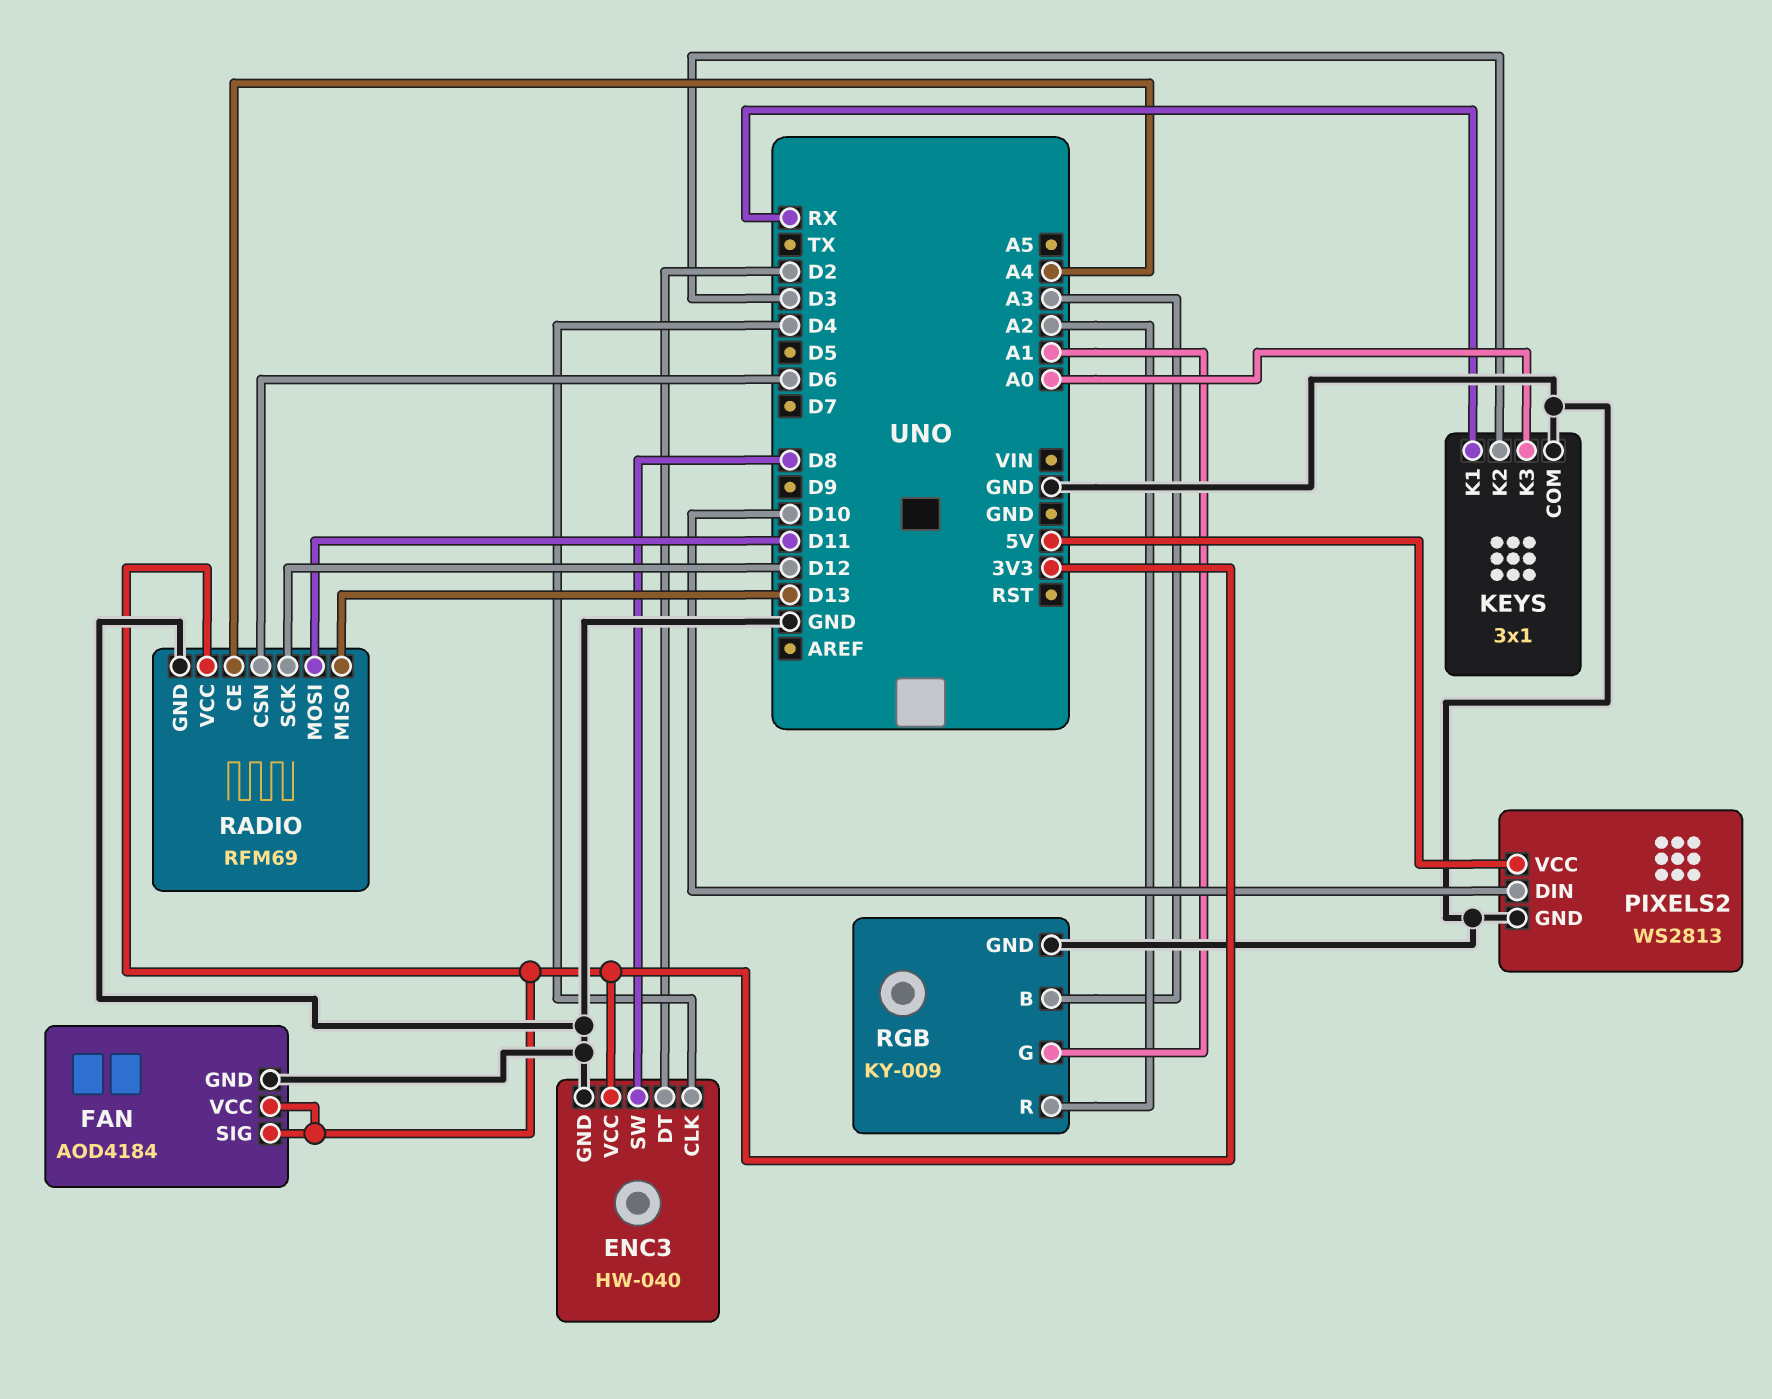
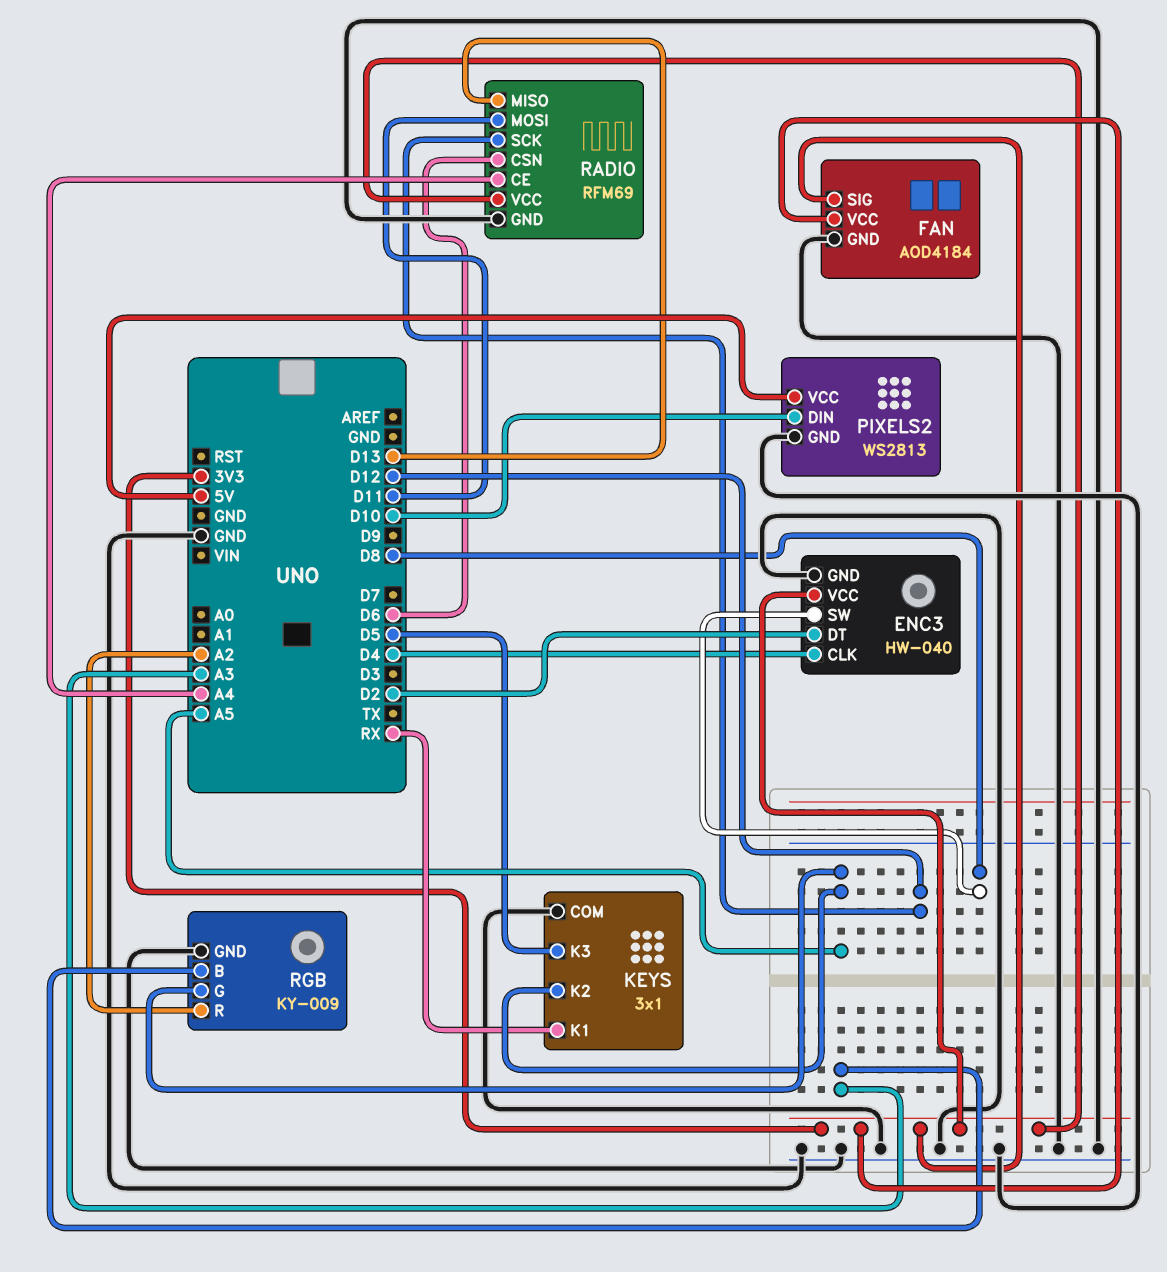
KEYS pin K2: D3 -> A5
KEYS pin K3: A0 -> D5
RGB pin G: A1 -> A5

